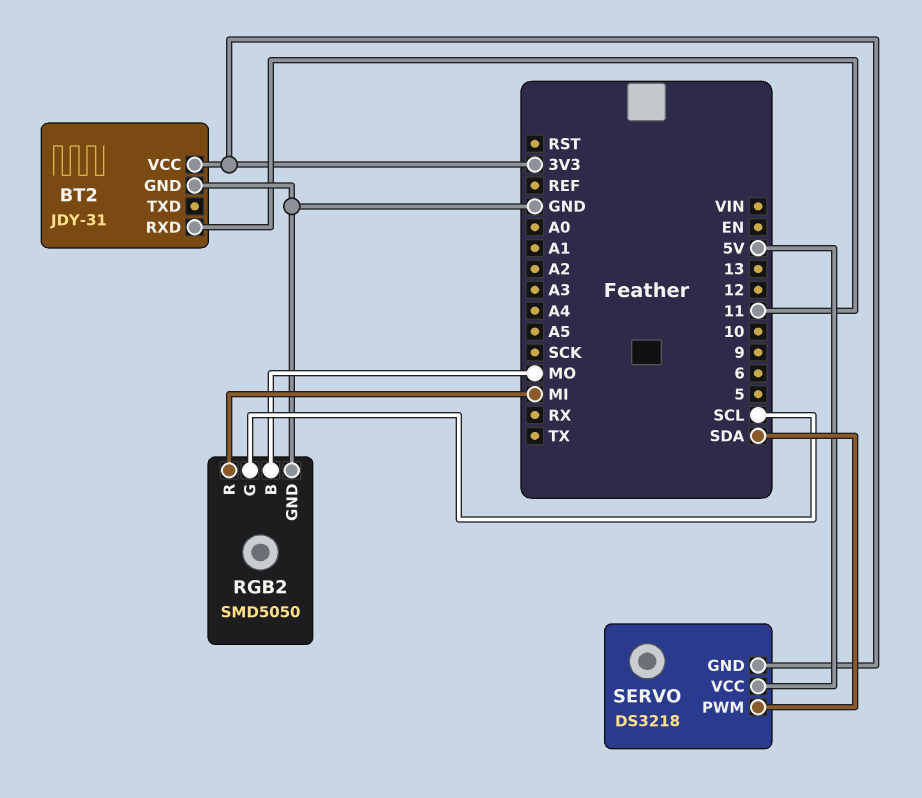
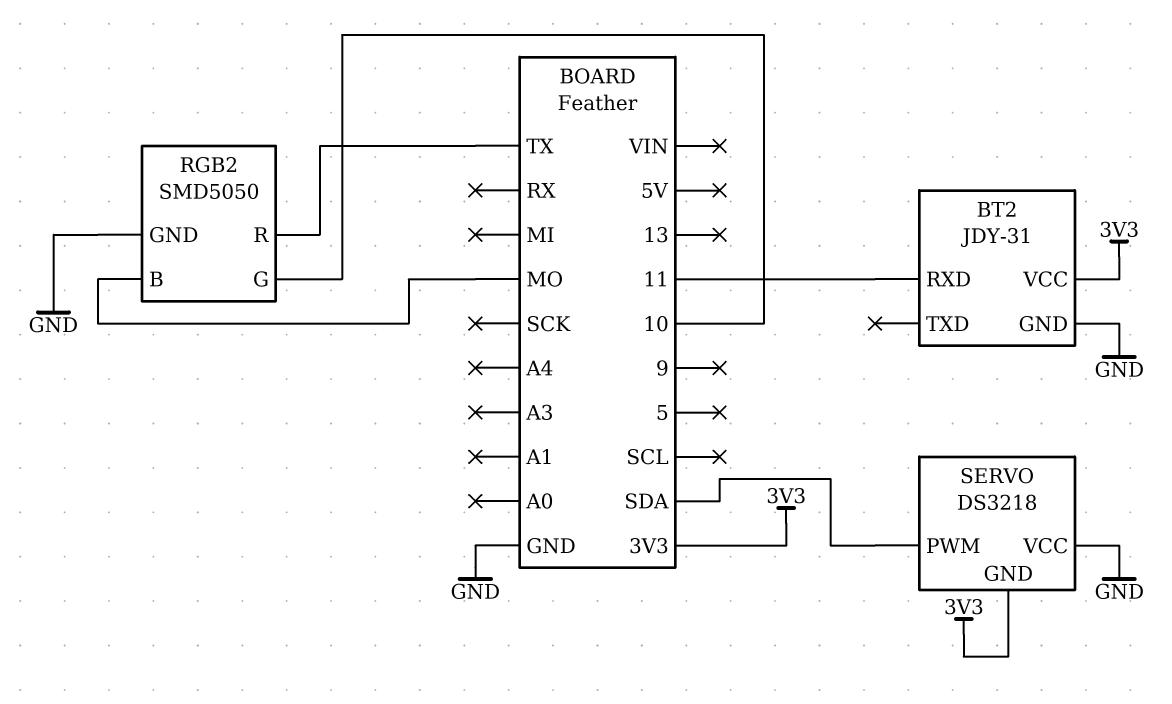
RGB2 pin G: SCL -> 10
RGB2 pin R: MI -> TX
SERVO pin VCC: 5V -> GND

